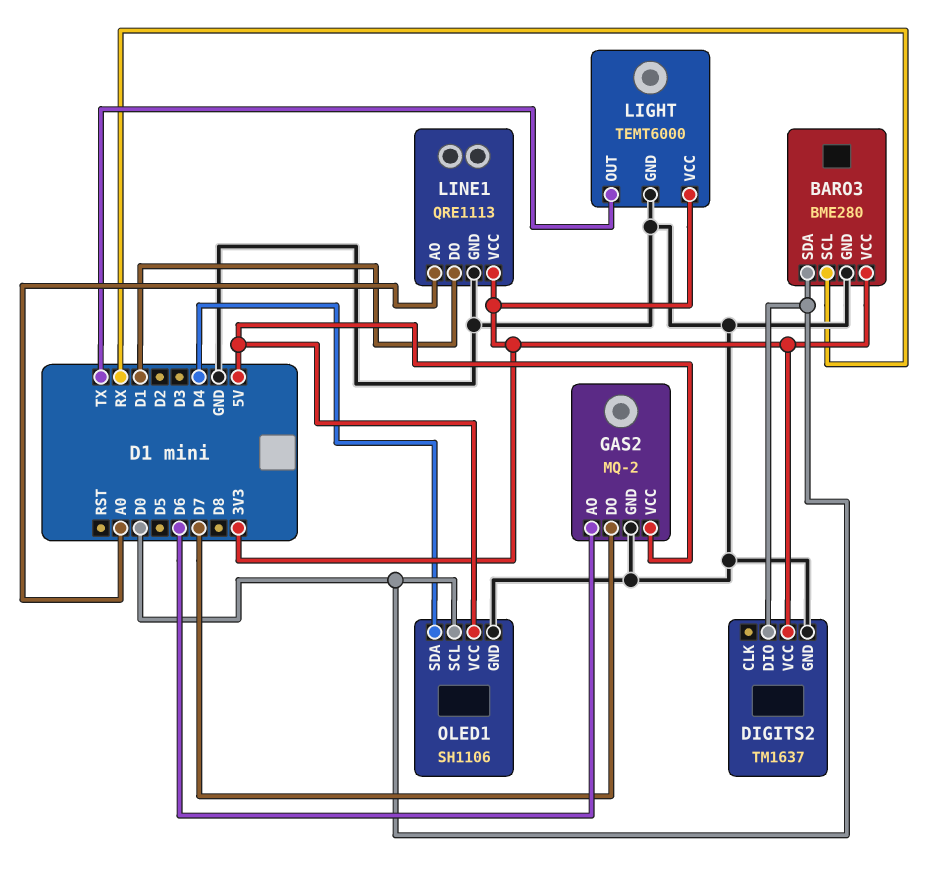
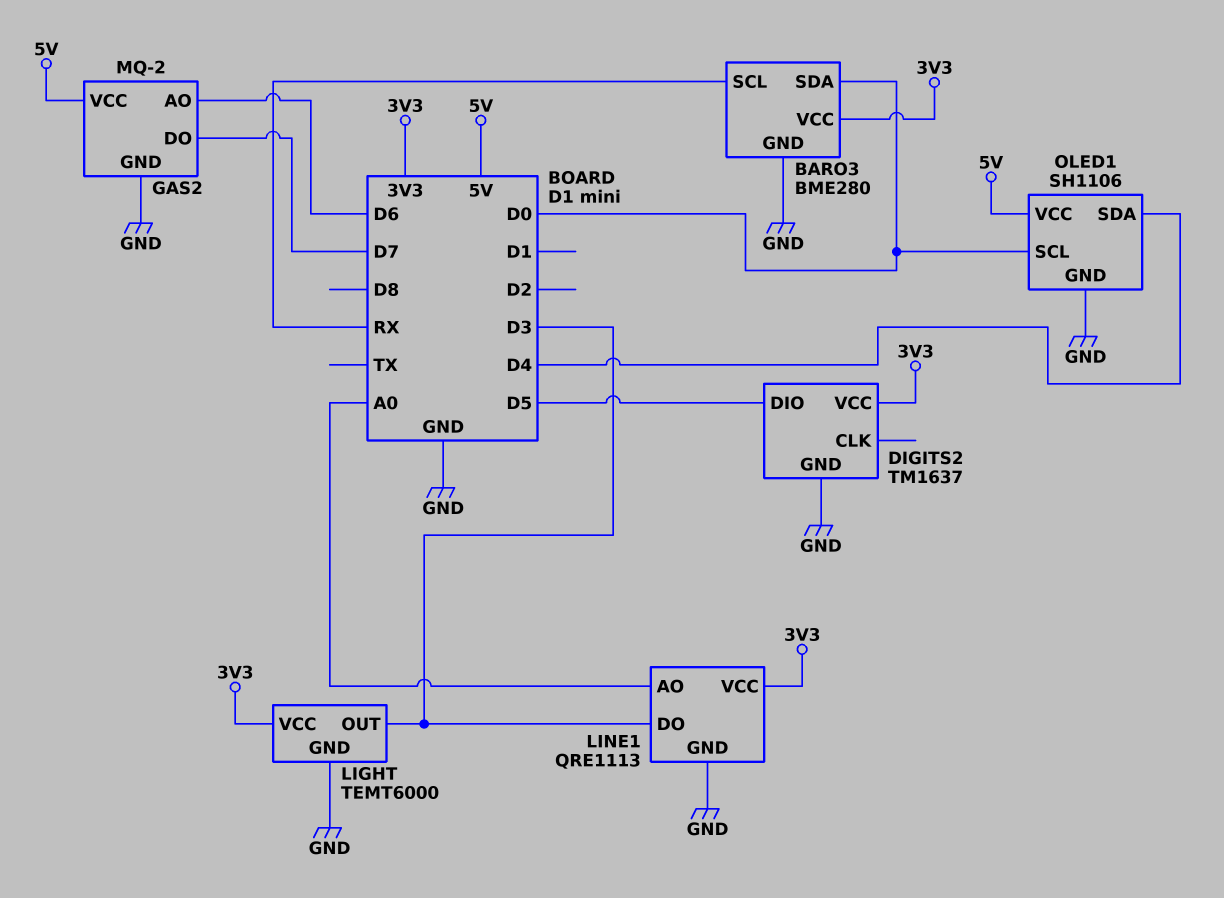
DIGITS2 pin DIO: D0 -> D5
LIGHT pin OUT: TX -> D3
LINE1 pin DO: D1 -> D3

